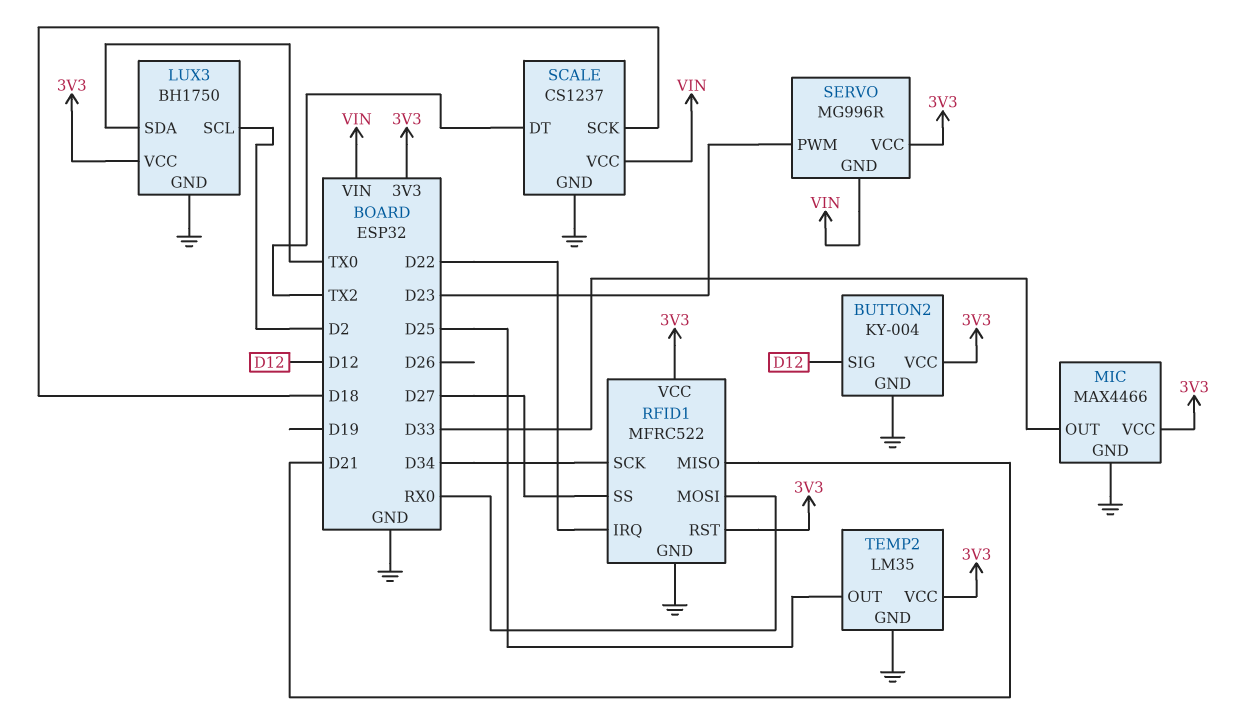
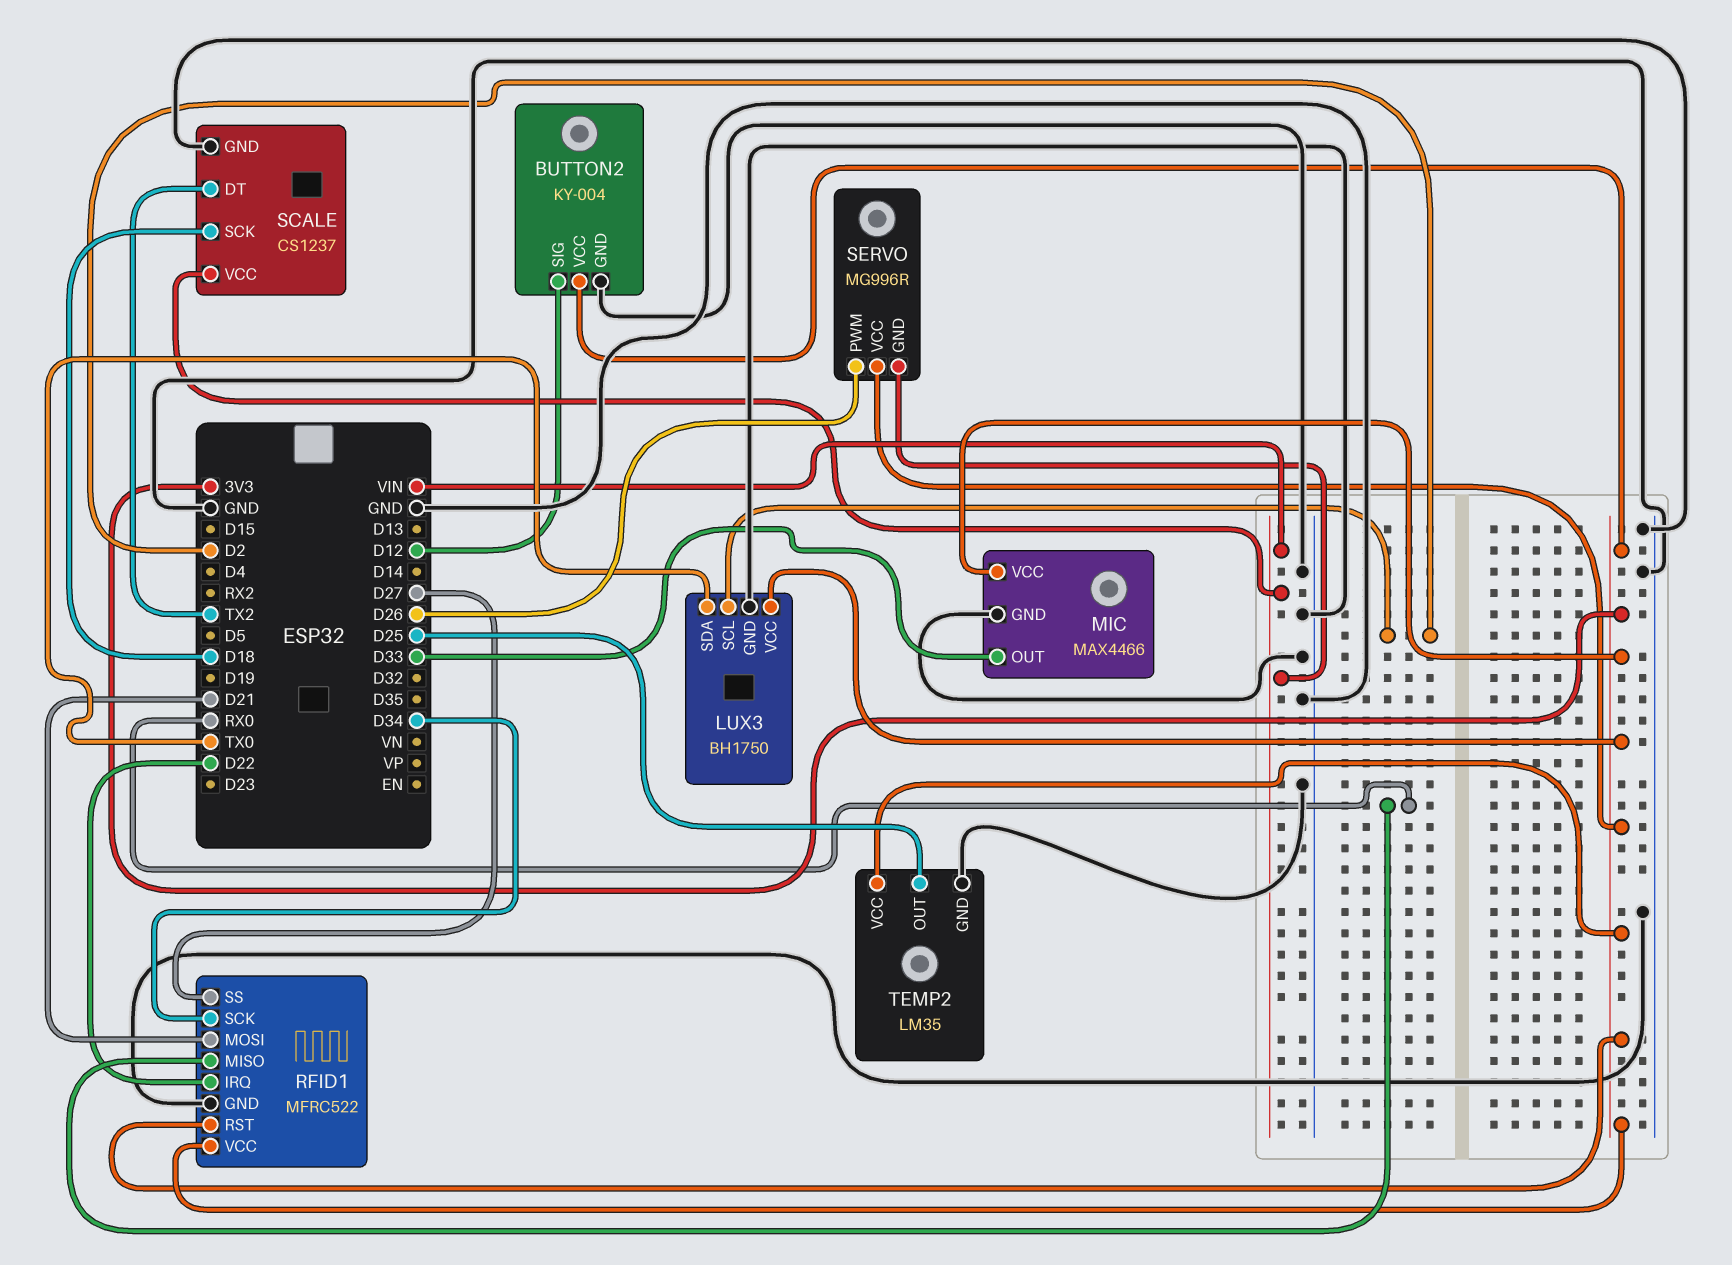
RFID1 pin MISO: D21 -> RX0
RFID1 pin MOSI: RX0 -> D21
SERVO pin PWM: D23 -> D26

